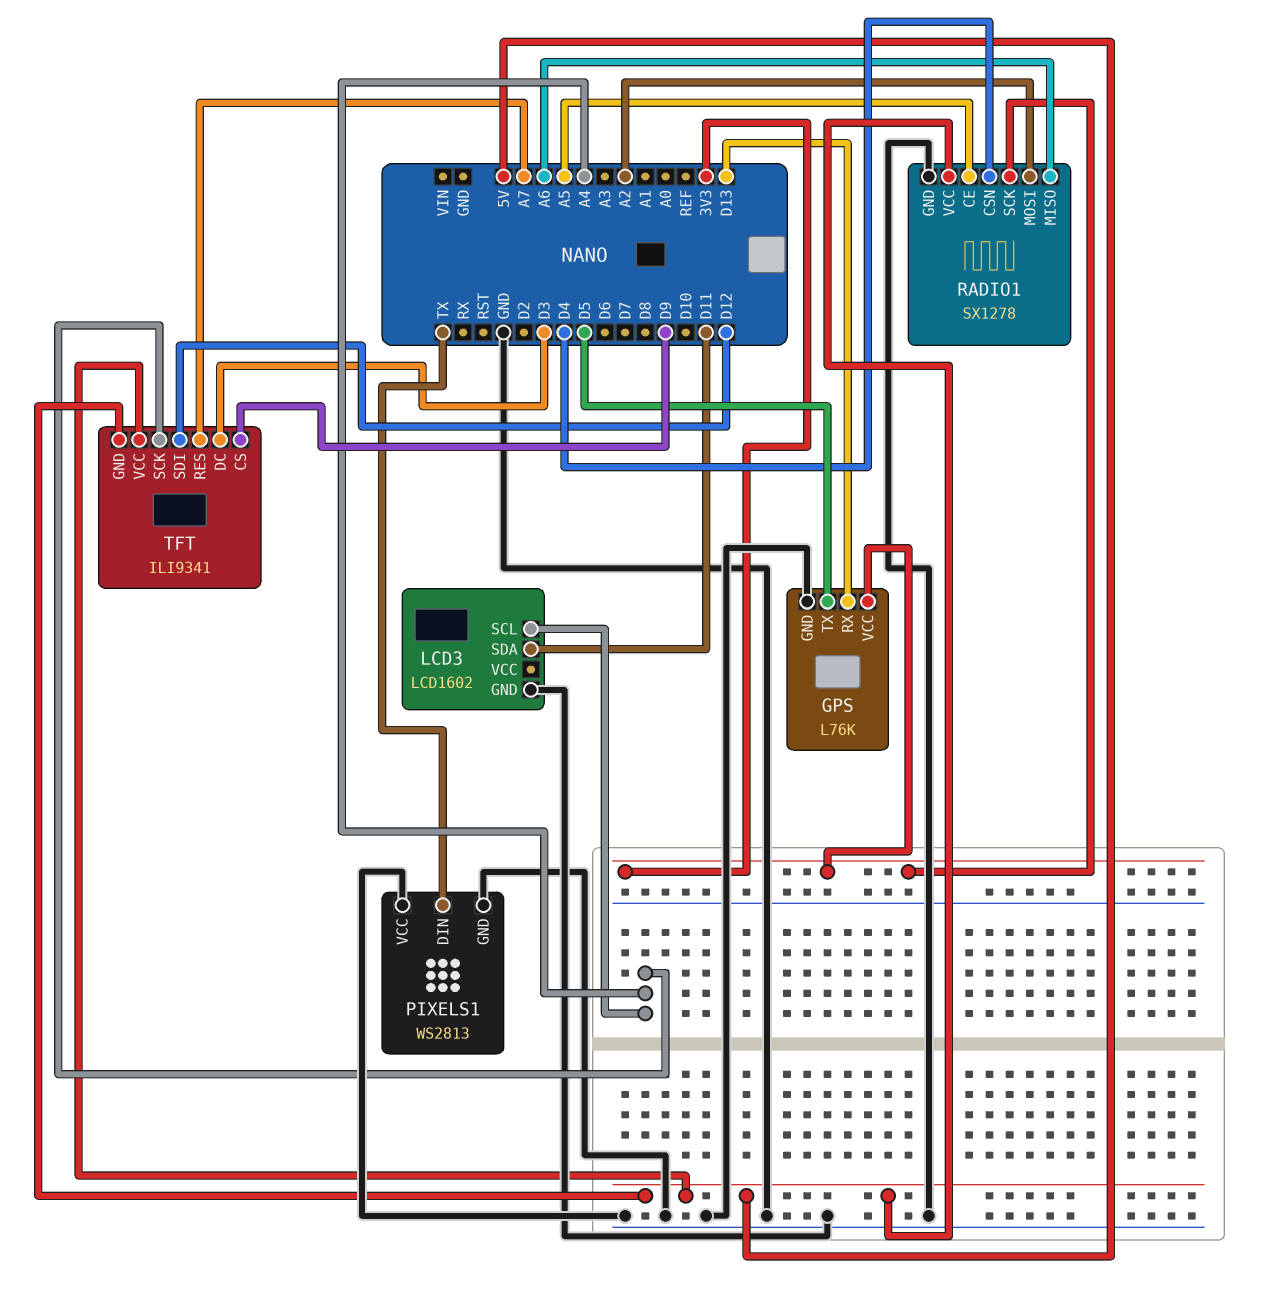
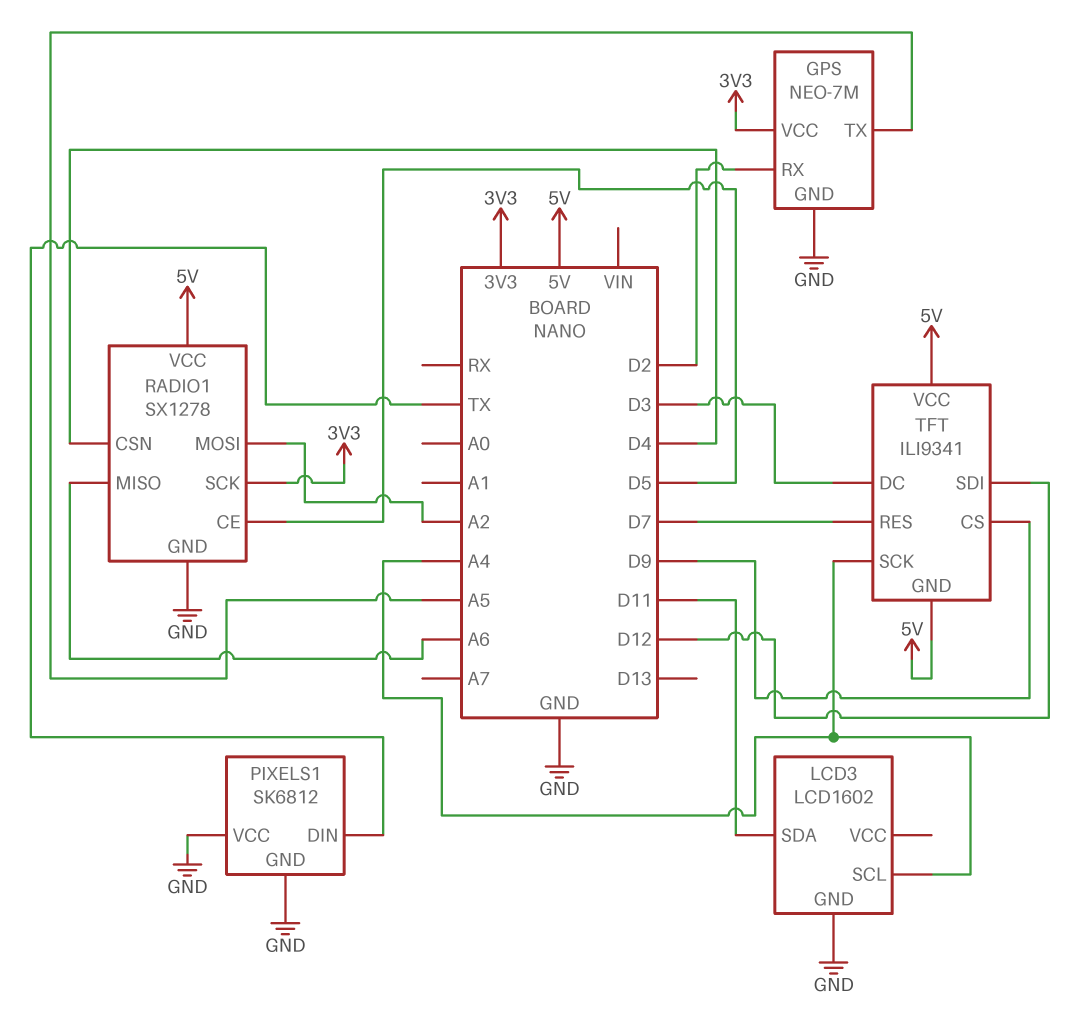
GPS: L76K -> NEO-7M
GPS pin RX: D13 -> D2
GPS pin TX: D5 -> A5
PIXELS1: WS2813 -> SK6812
RADIO1 pin CE: A5 -> D5
TFT pin RES: A7 -> D7

